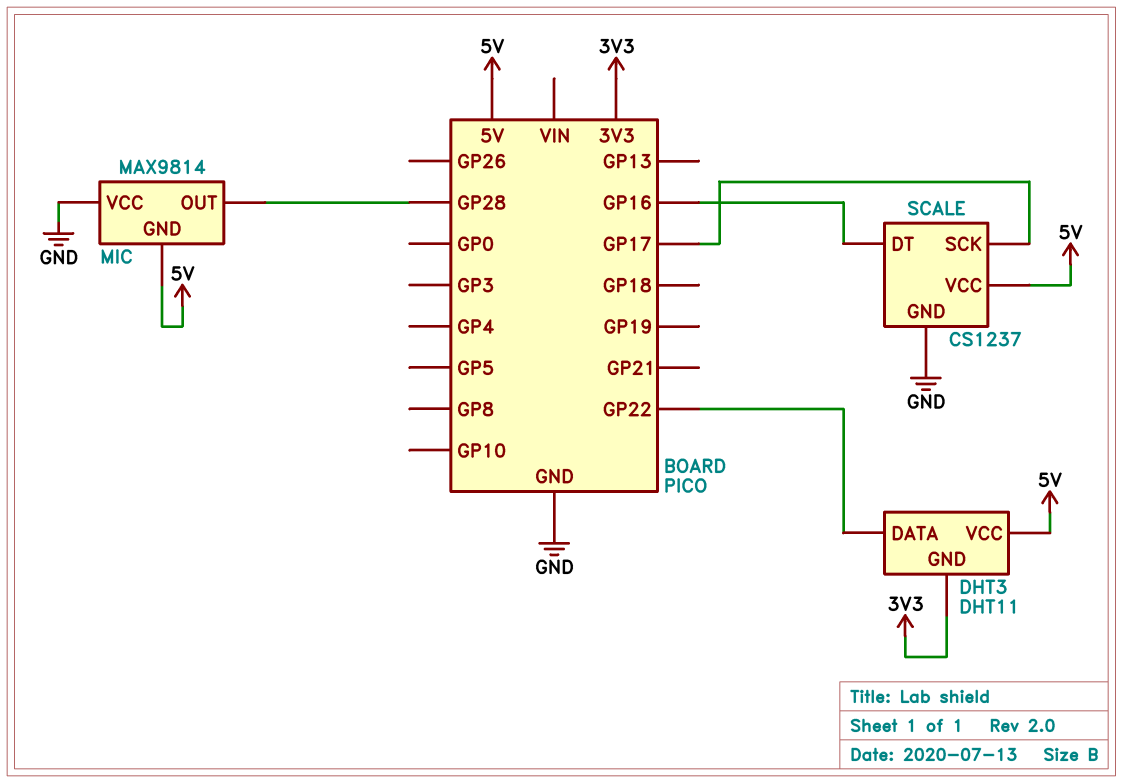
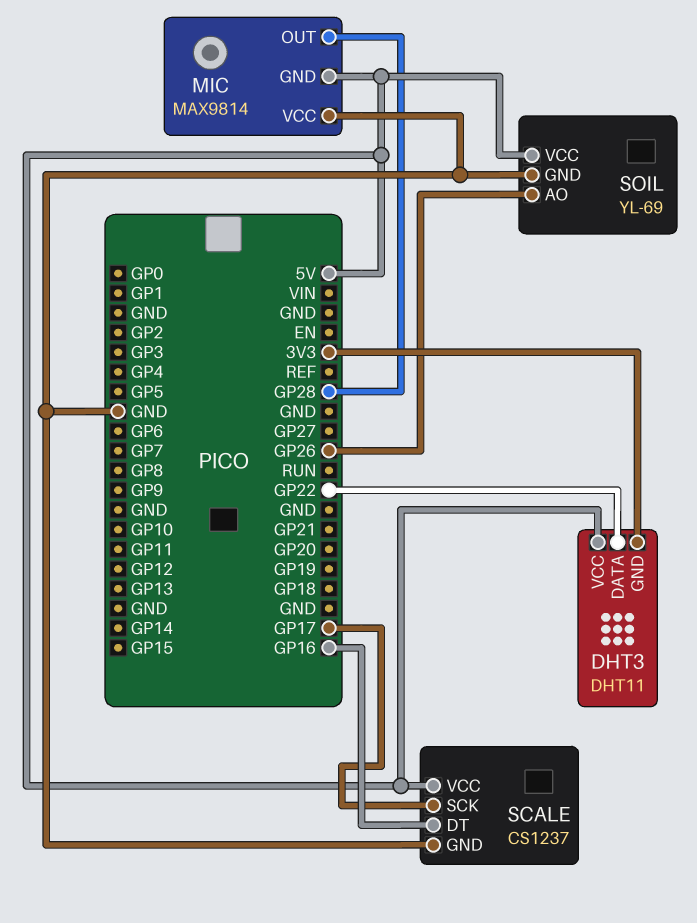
SOIL: none -> YL-69
SOIL pin AO: none -> GP26
SOIL pin GND: none -> GND
SOIL pin VCC: none -> 5V

